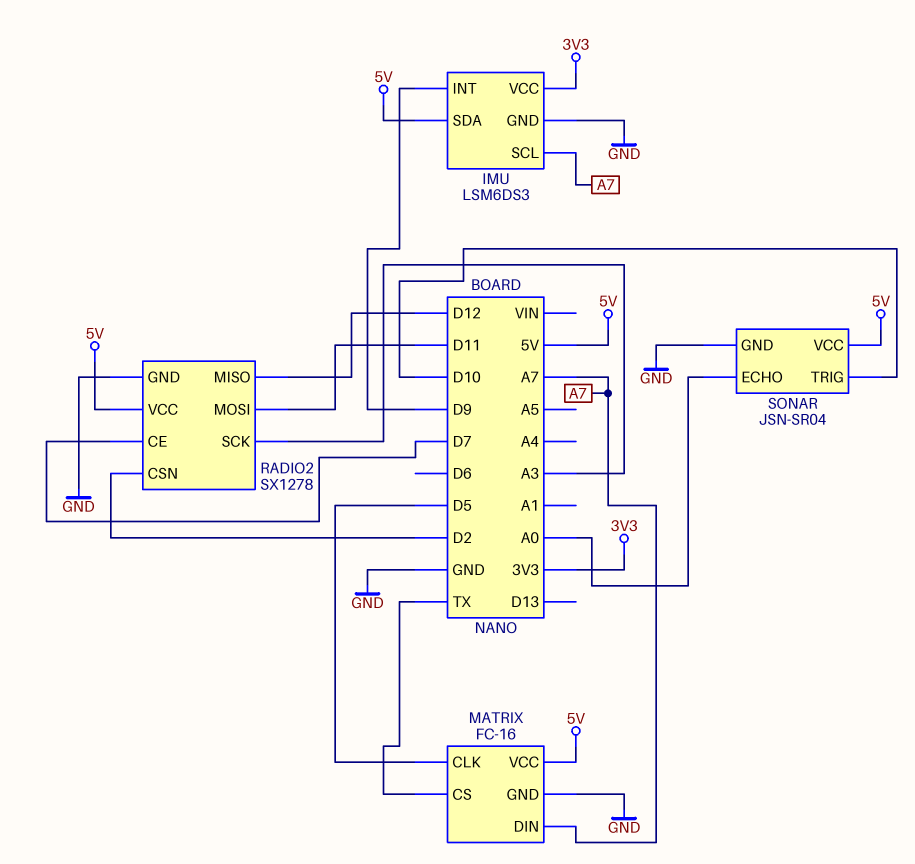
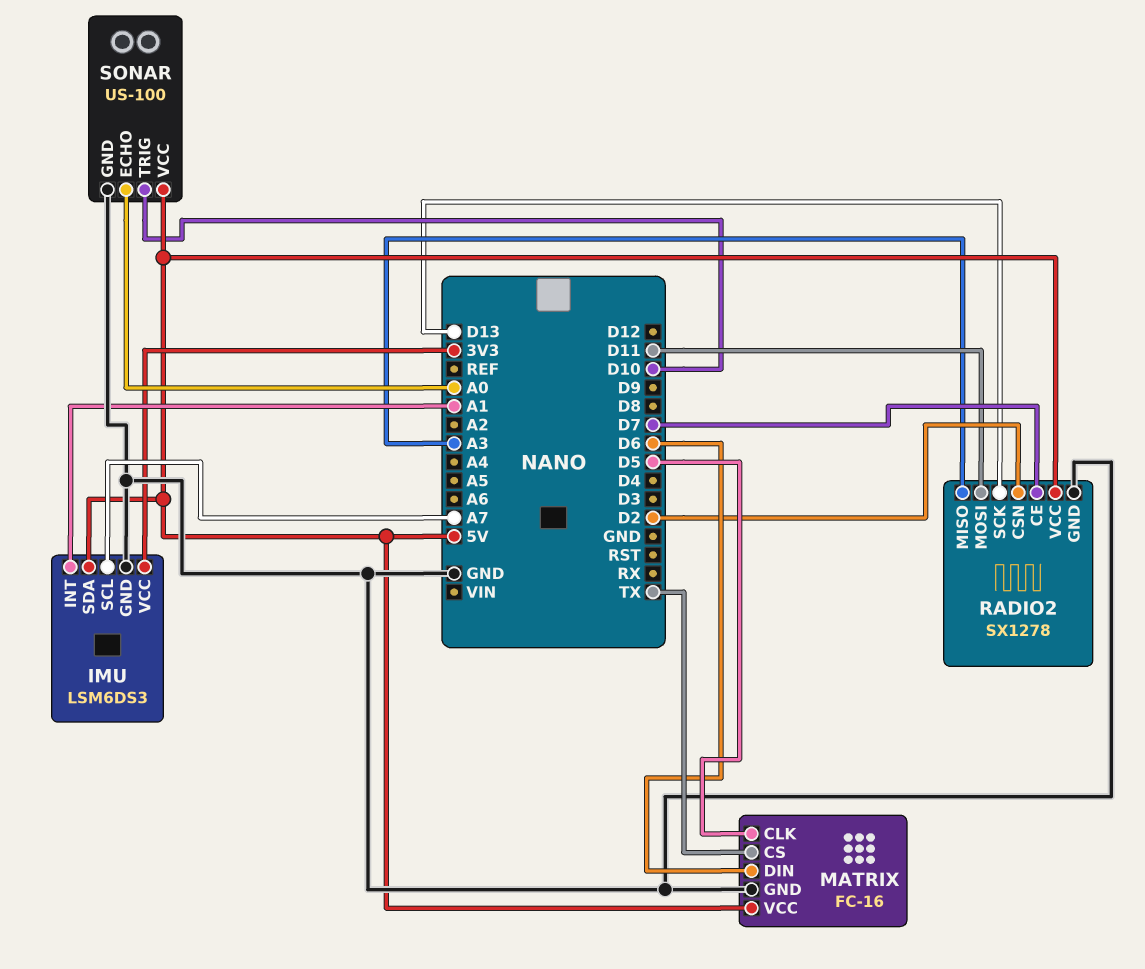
IMU pin INT: D9 -> A1
MATRIX pin DIN: A7 -> D6
RADIO2 pin MISO: D12 -> A3
RADIO2 pin SCK: A3 -> D13
SONAR: JSN-SR04 -> US-100

